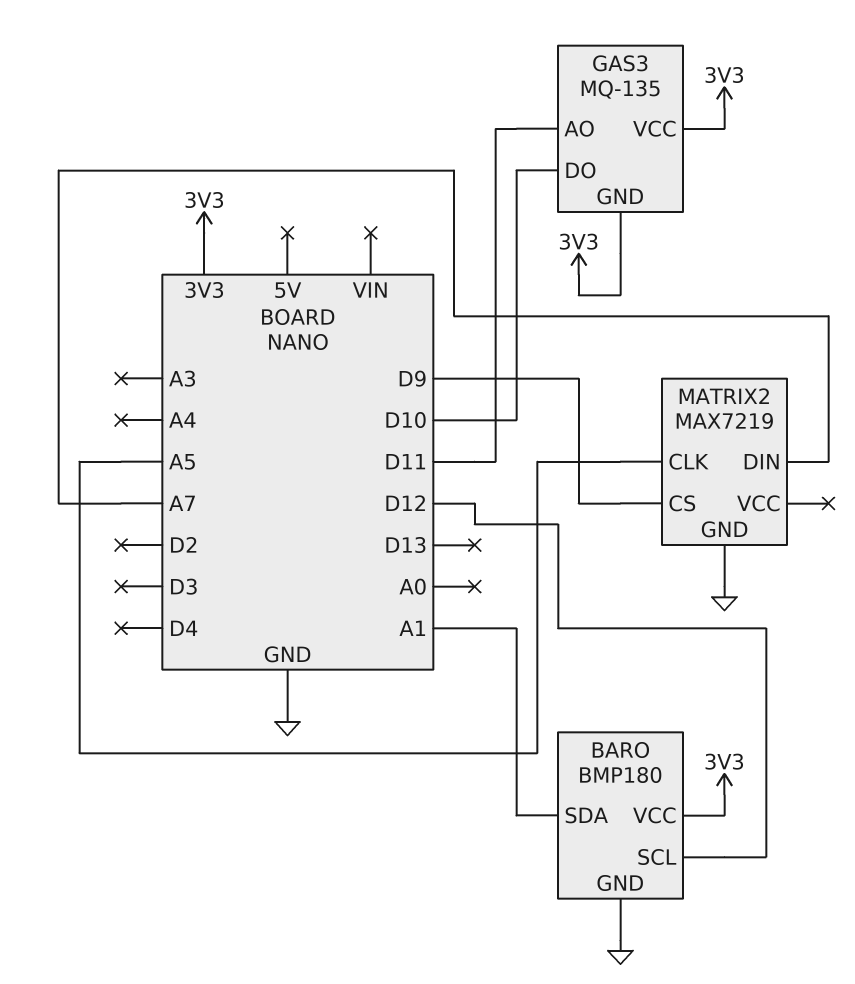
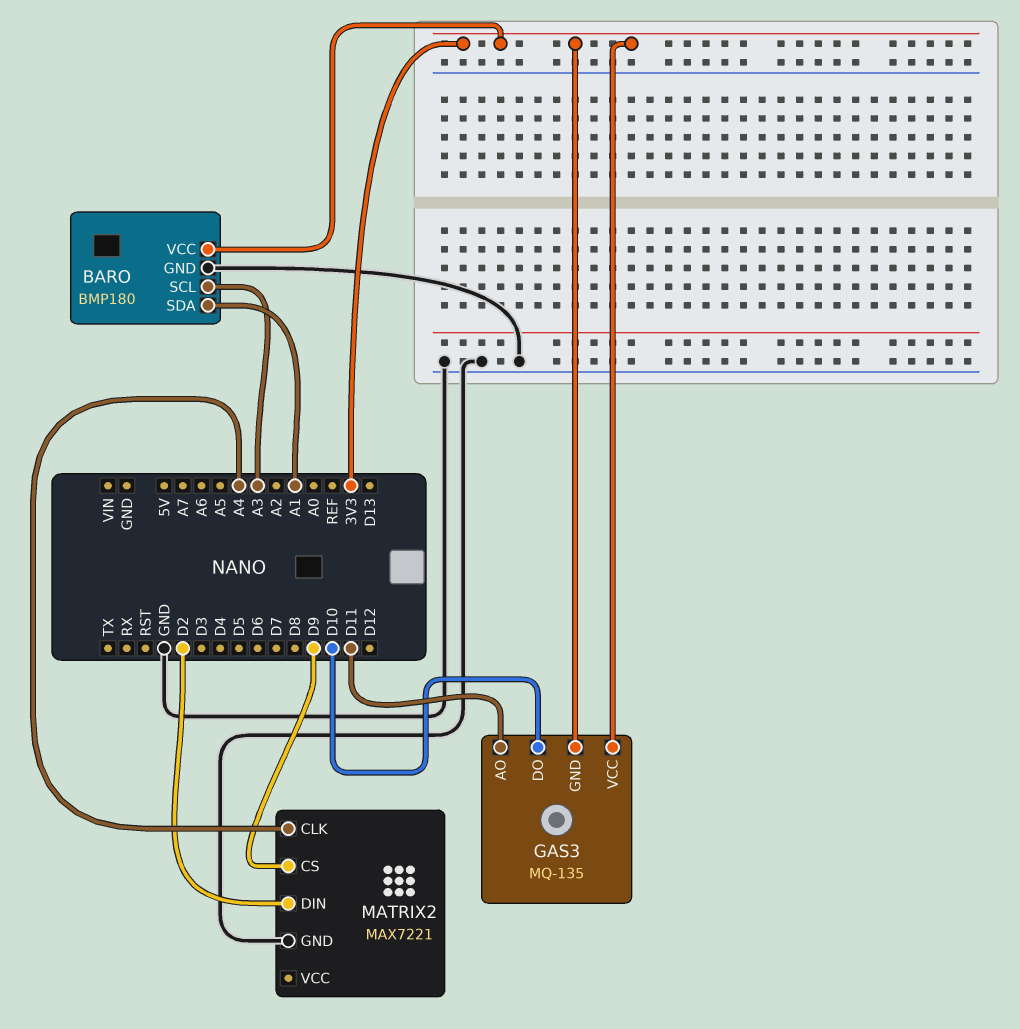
BARO pin SCL: D12 -> A3
MATRIX2: MAX7219 -> MAX7221
MATRIX2 pin CLK: A5 -> A4
MATRIX2 pin DIN: A7 -> D2

